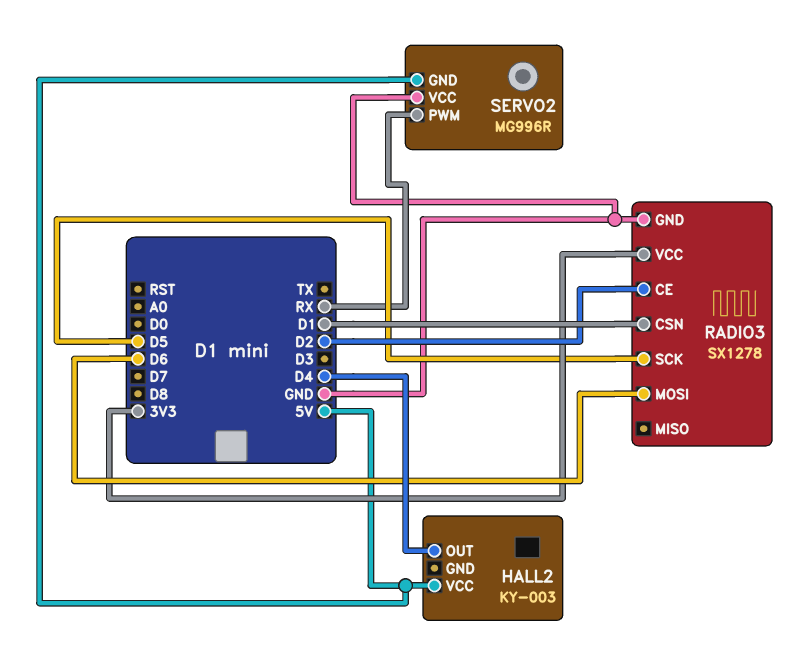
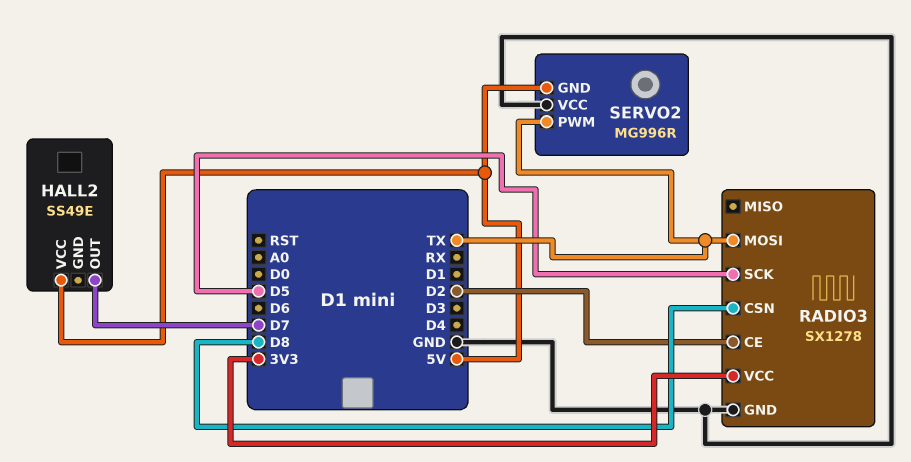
HALL2: KY-003 -> SS49E
HALL2 pin OUT: D4 -> D7
RADIO3 pin CSN: D1 -> D8
RADIO3 pin MOSI: D6 -> TX
SERVO2 pin PWM: RX -> TX

